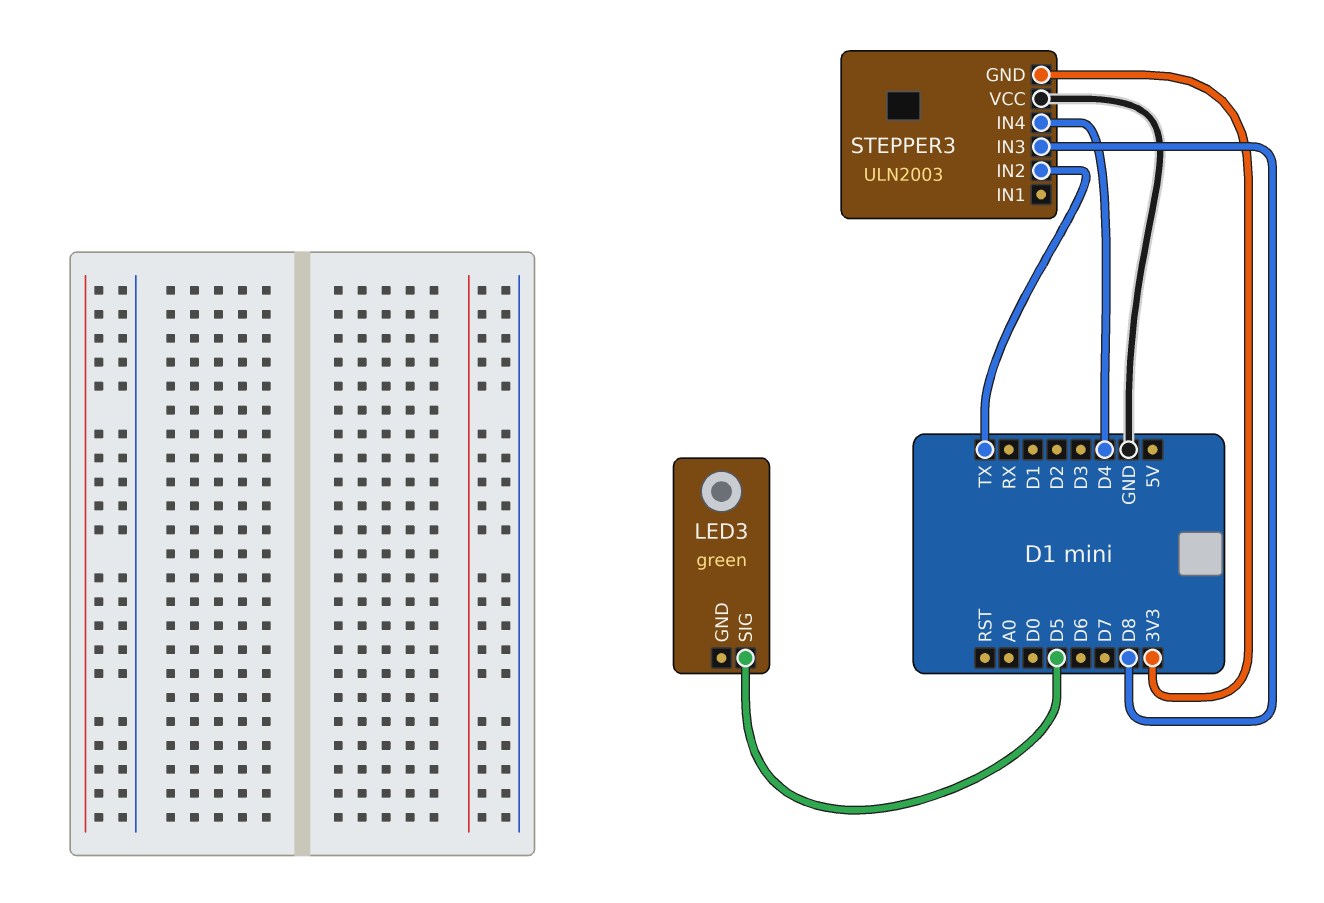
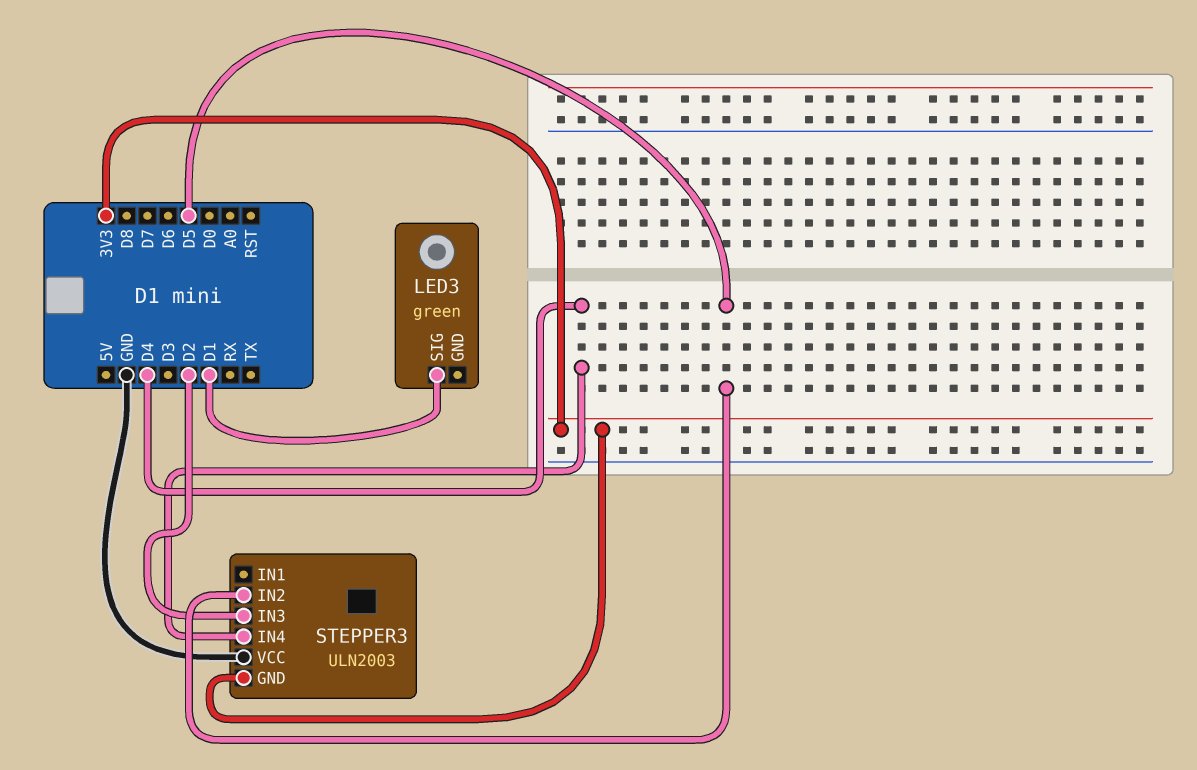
LED3 pin SIG: D5 -> D1
STEPPER3 pin IN2: TX -> D5
STEPPER3 pin IN3: D8 -> D2

